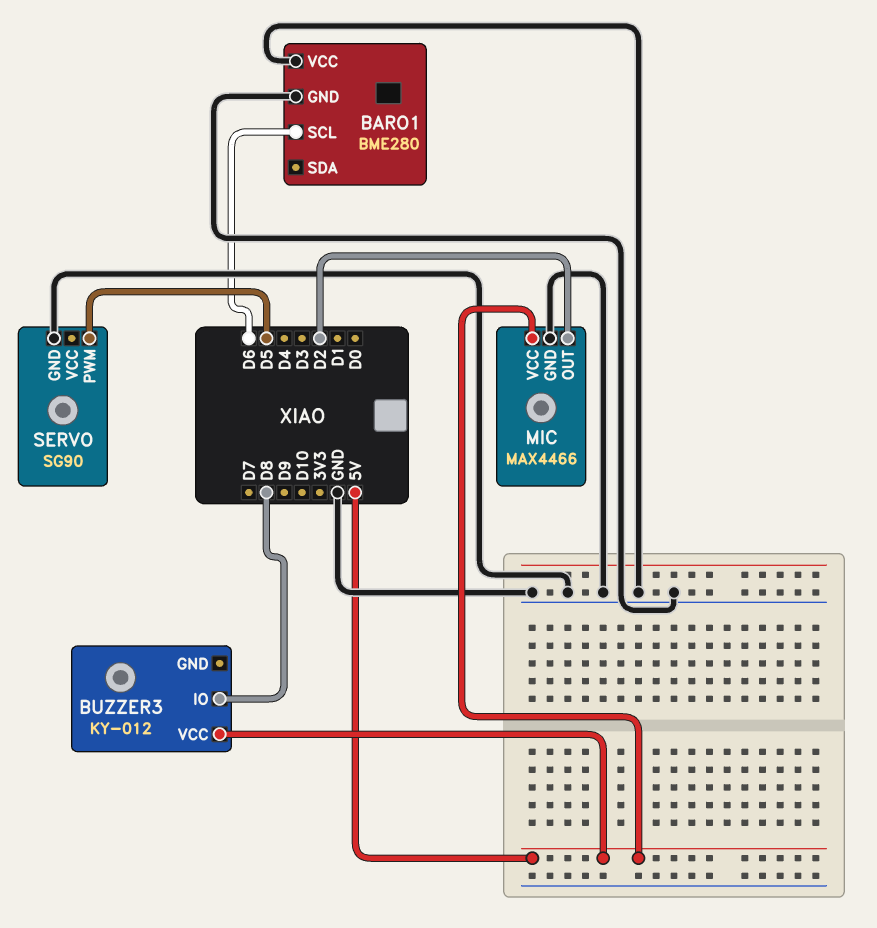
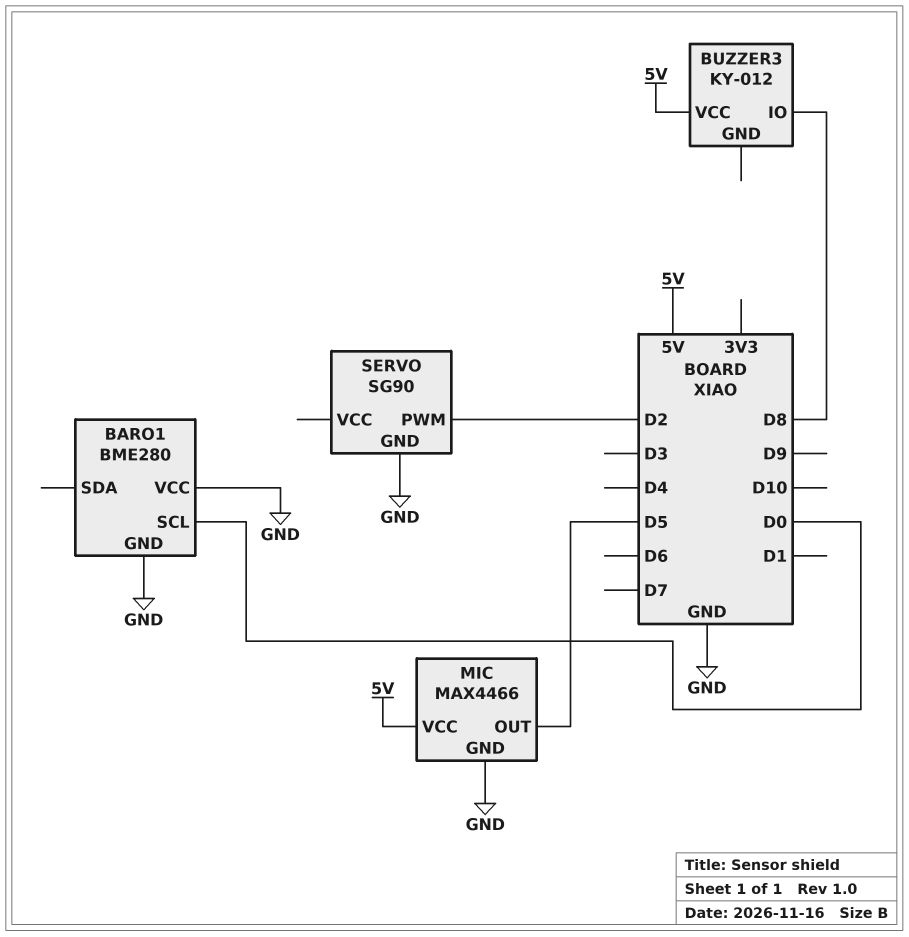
BARO1 pin SCL: D6 -> D0
MIC pin OUT: D2 -> D5
SERVO pin PWM: D5 -> D2

